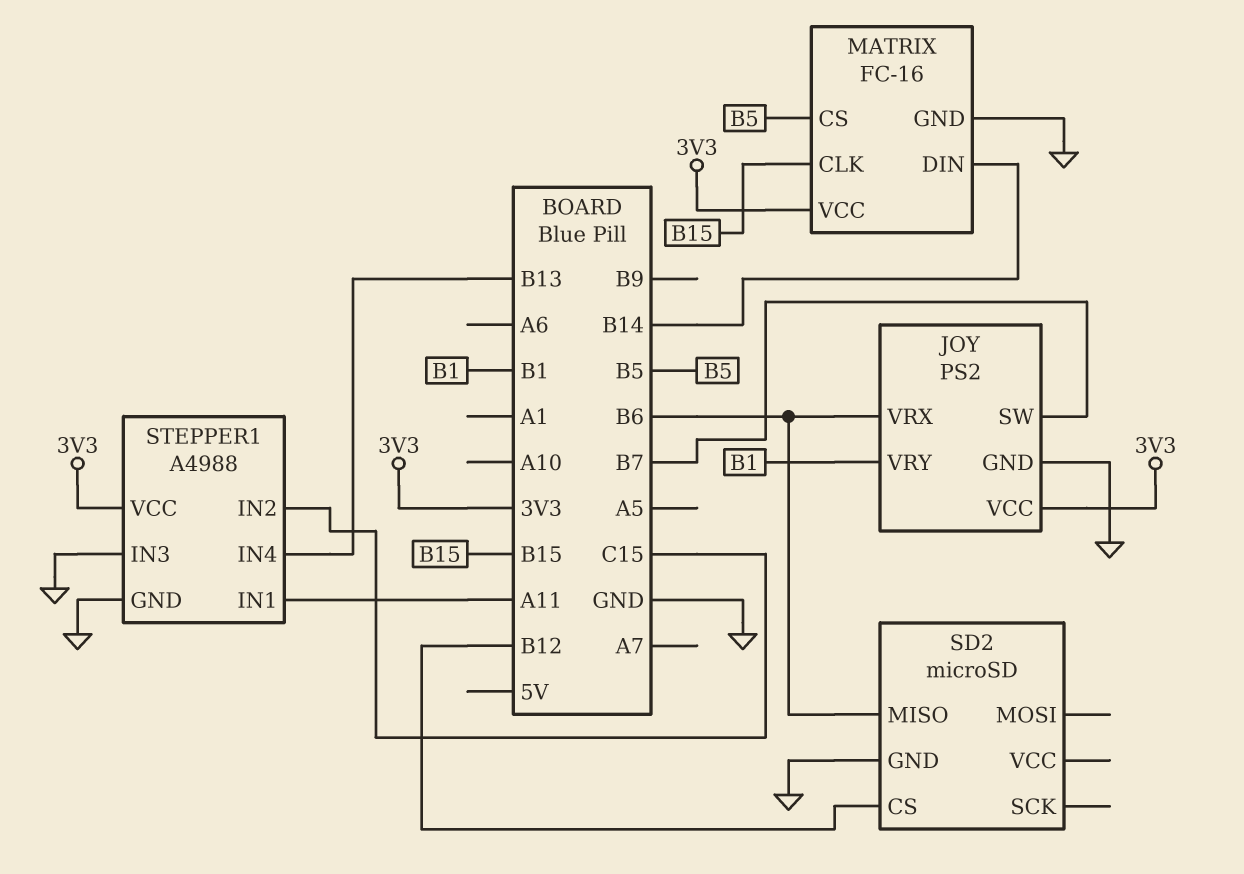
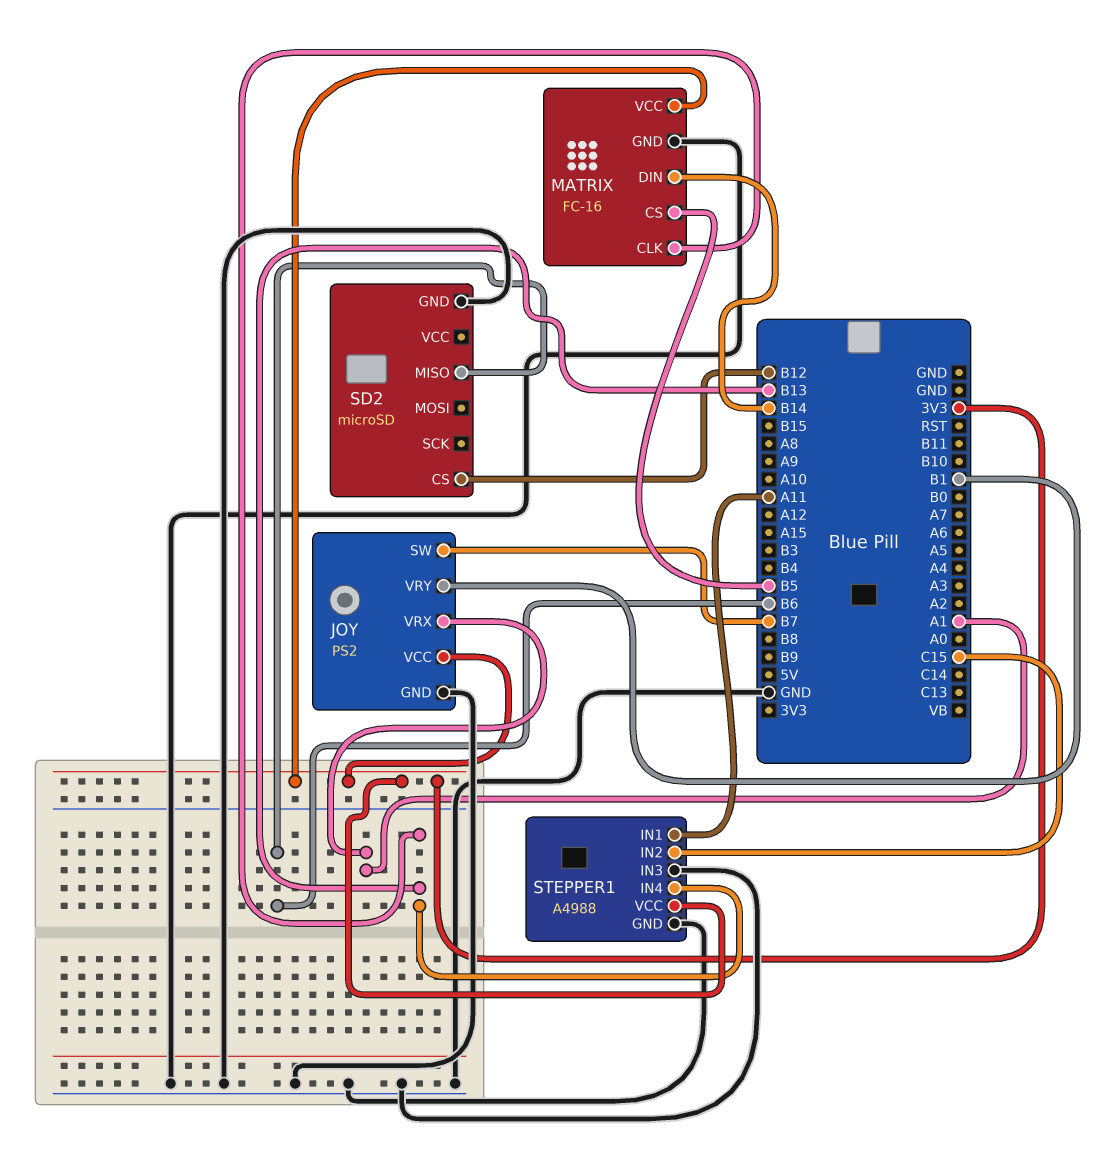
JOY pin VRX: B6 -> A1
MATRIX pin CLK: B15 -> B13

